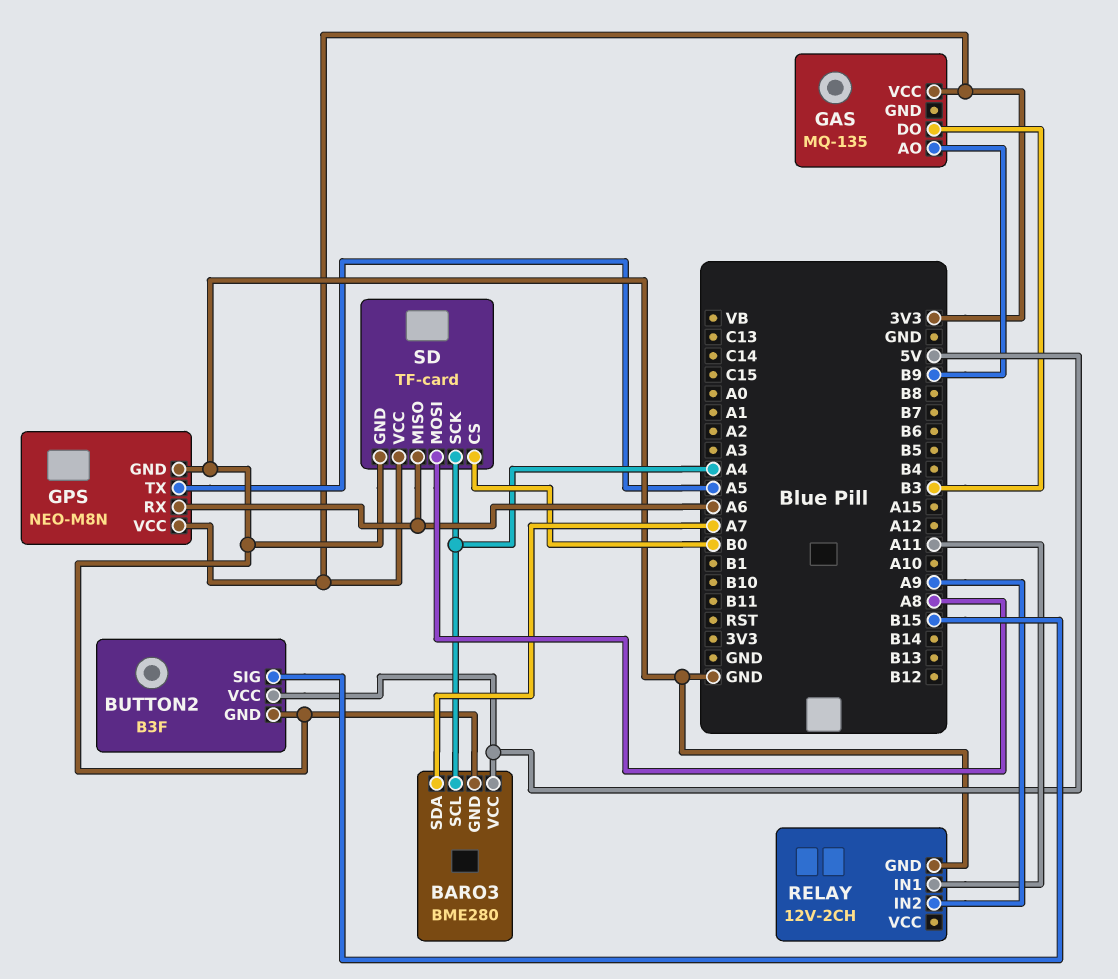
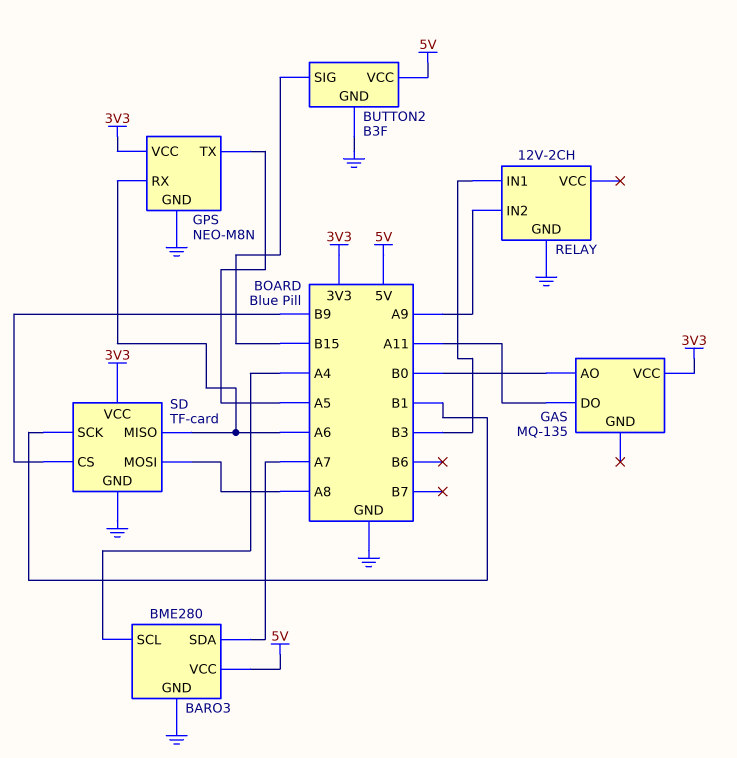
GAS pin AO: B9 -> B0
GAS pin DO: B3 -> A11
RELAY pin IN1: A11 -> B3
SD pin CS: B0 -> B9
SD pin SCK: A4 -> B1

